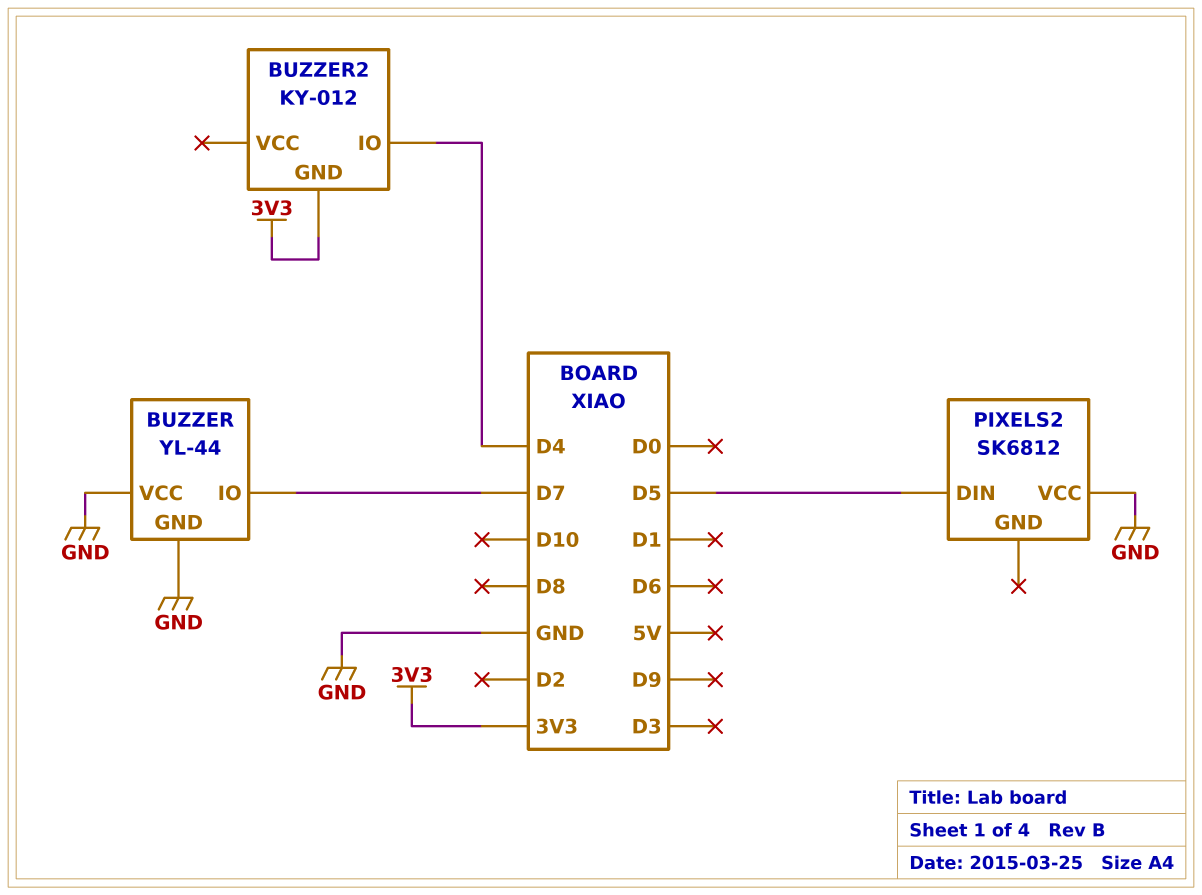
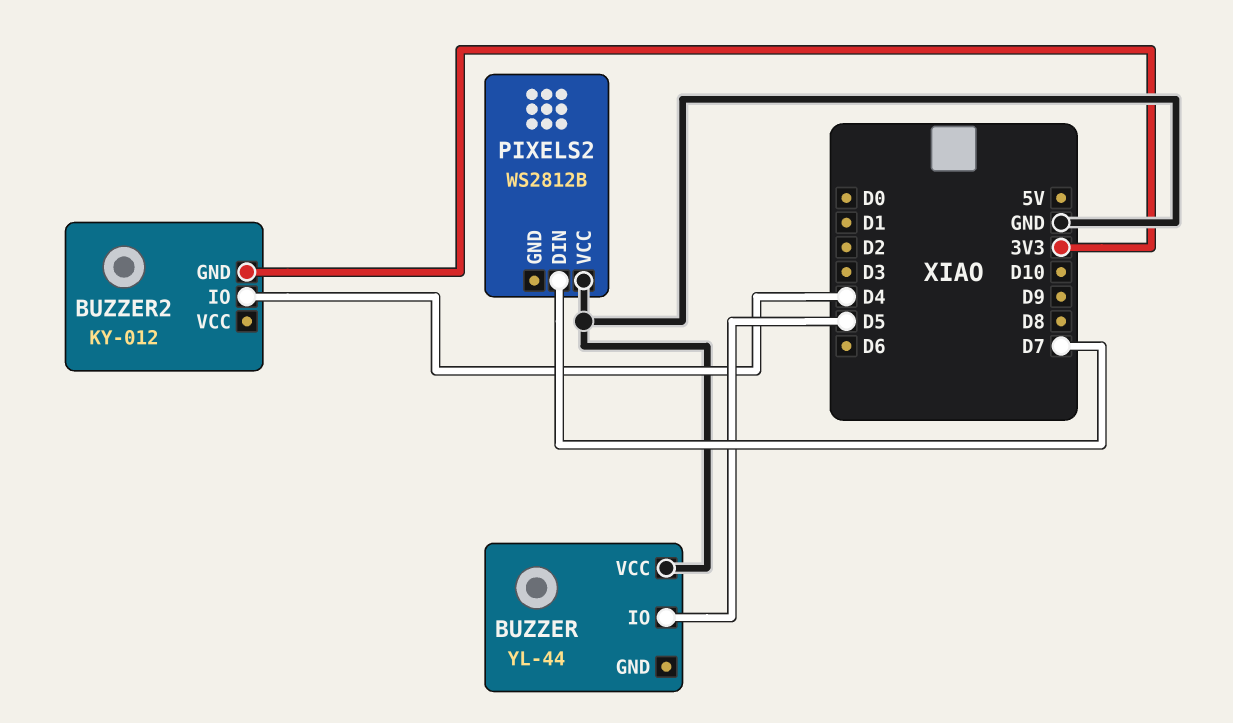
BUZZER pin GND: GND -> none
BUZZER pin IO: D7 -> D5
PIXELS2: SK6812 -> WS2812B
PIXELS2 pin DIN: D5 -> D7

